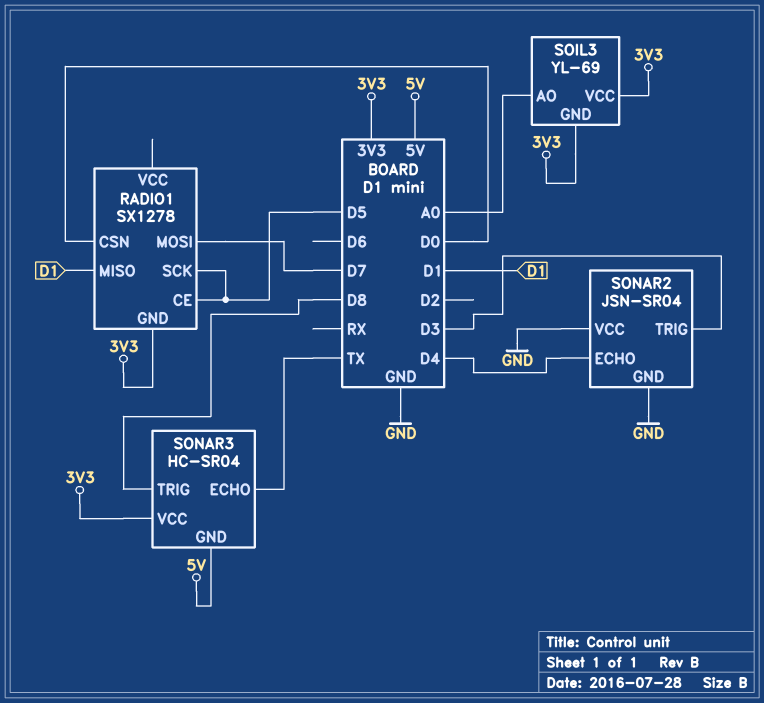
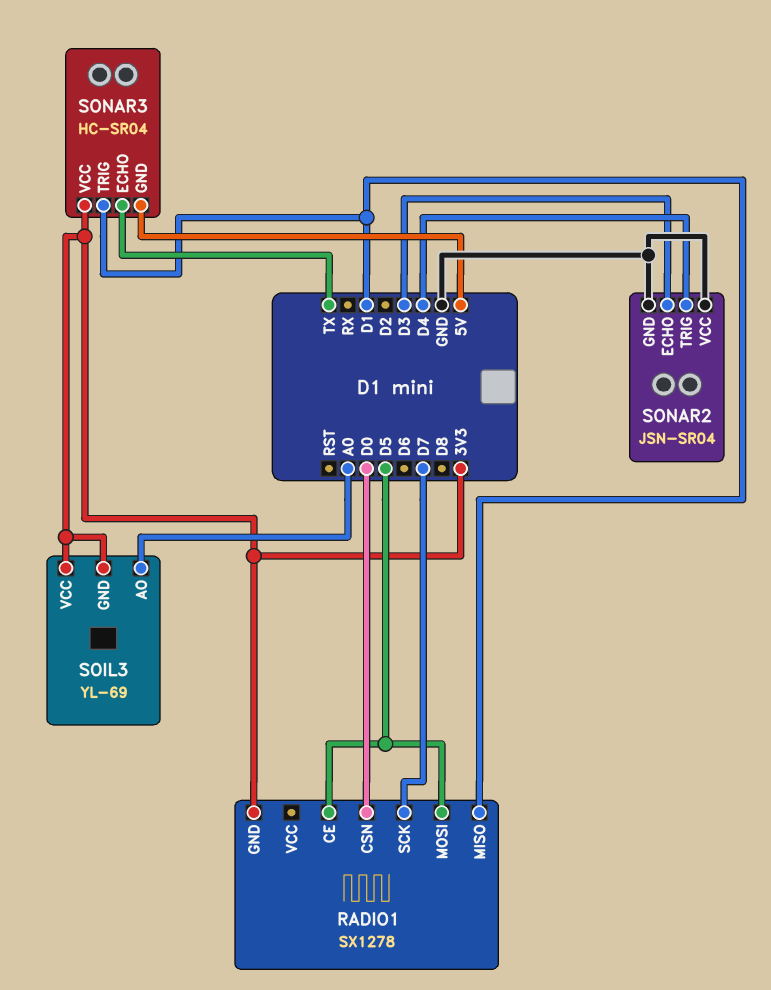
RADIO1 pin MOSI: D7 -> D5
RADIO1 pin SCK: D5 -> D7
SONAR2 pin ECHO: D4 -> D3
SONAR2 pin TRIG: D3 -> D4
SONAR3 pin TRIG: D8 -> D1

